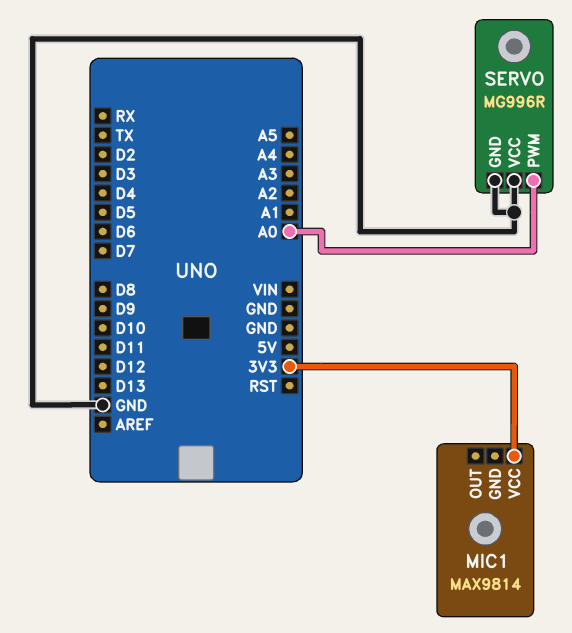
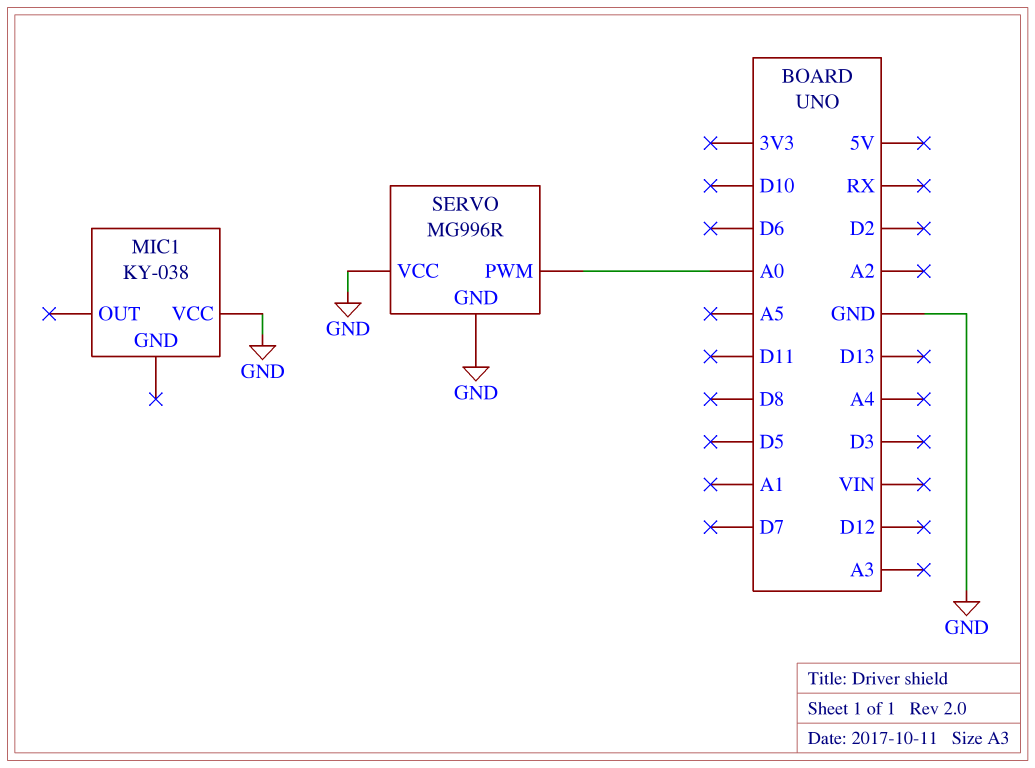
MIC1: MAX9814 -> KY-038
MIC1 pin VCC: 3V3 -> GND

